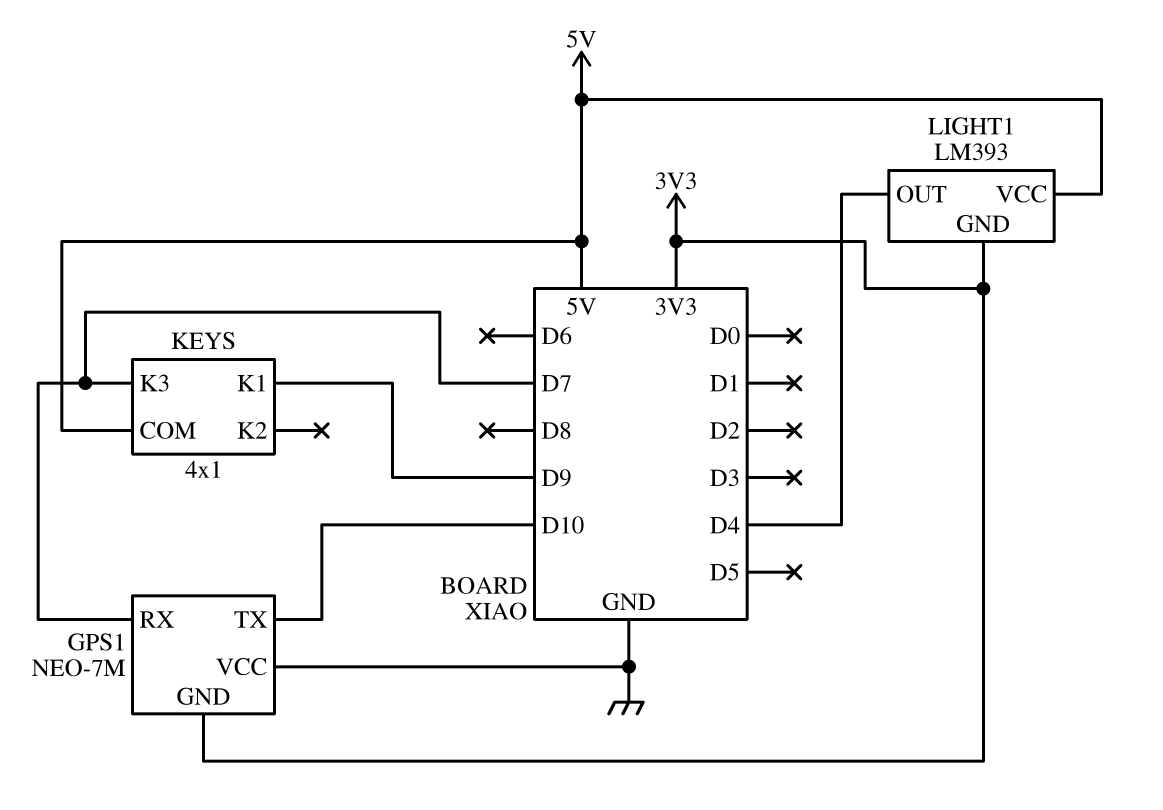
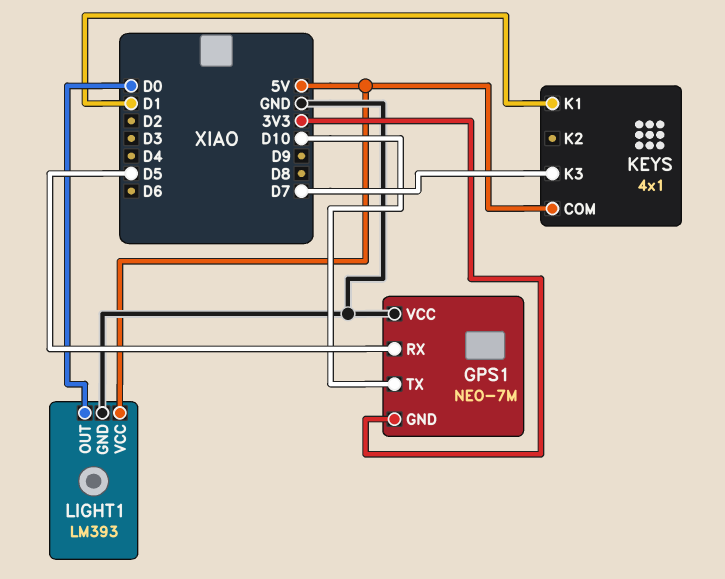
GPS1 pin RX: D7 -> D5
KEYS pin K1: D9 -> D1
LIGHT1 pin GND: 3V3 -> GND
LIGHT1 pin OUT: D4 -> D0

